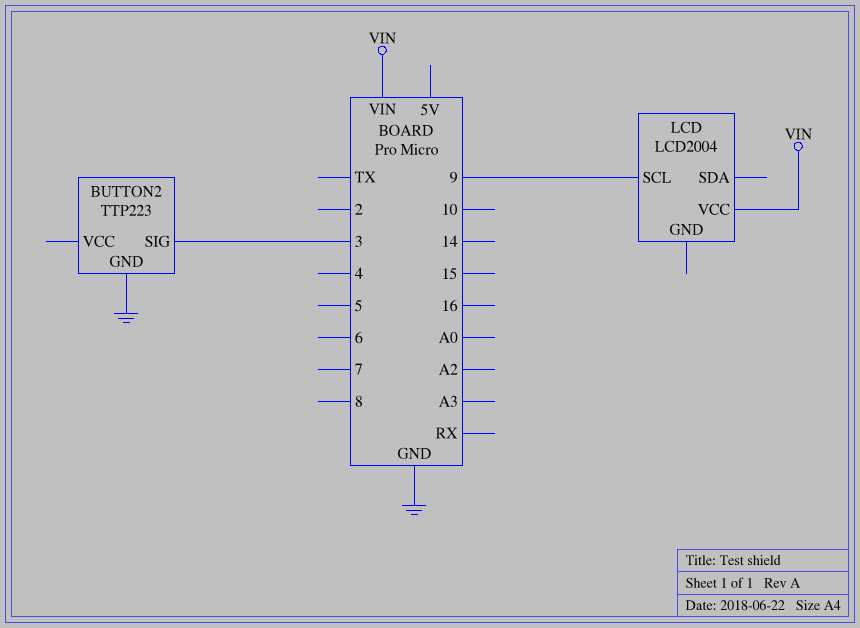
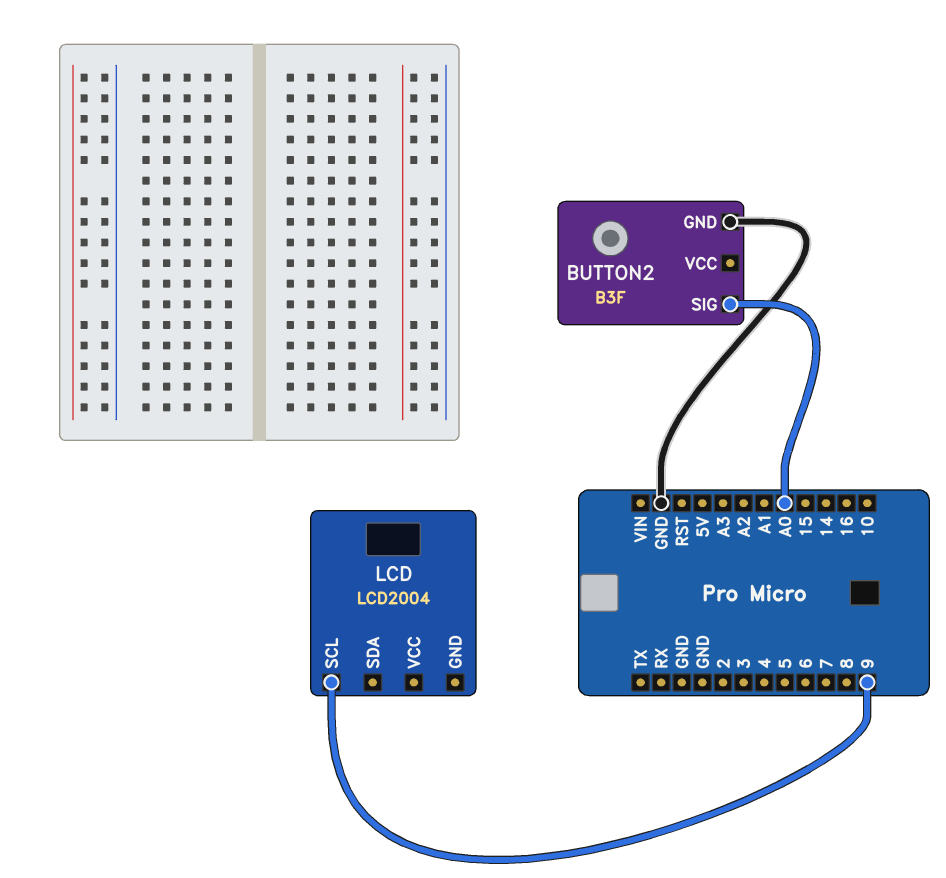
BUTTON2: TTP223 -> B3F
BUTTON2 pin SIG: 3 -> A0
LCD pin VCC: VIN -> none

